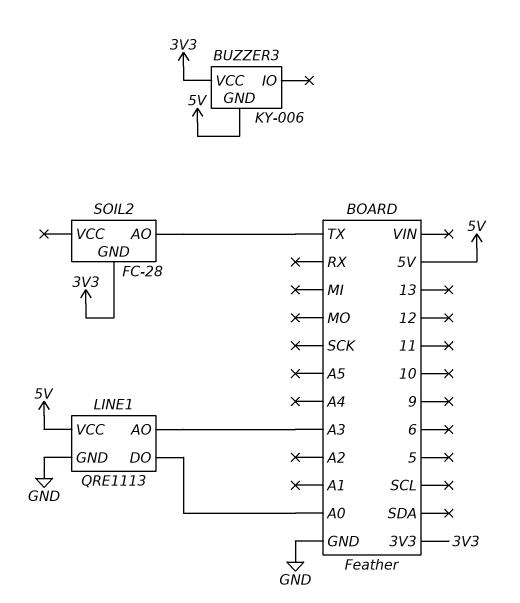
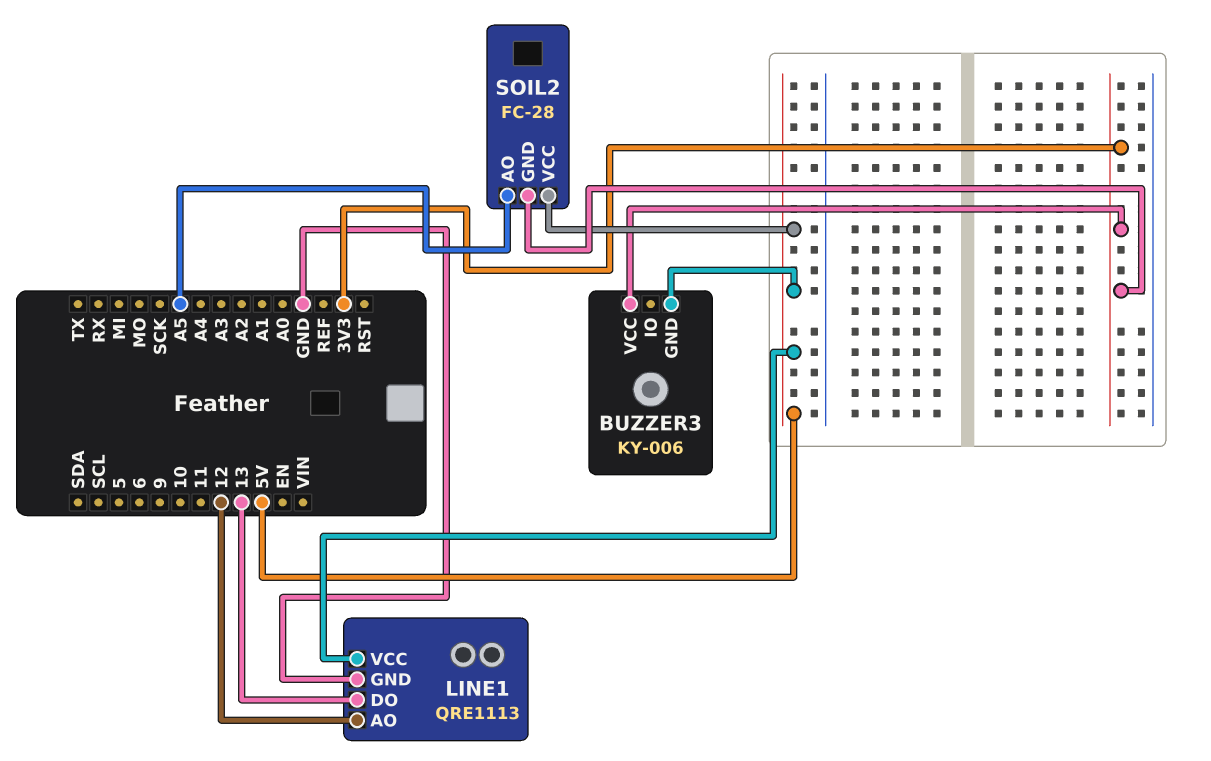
LINE1 pin AO: A3 -> 12
LINE1 pin DO: A0 -> 13
SOIL2 pin AO: TX -> A5
SOIL2 pin VCC: none -> 5V

